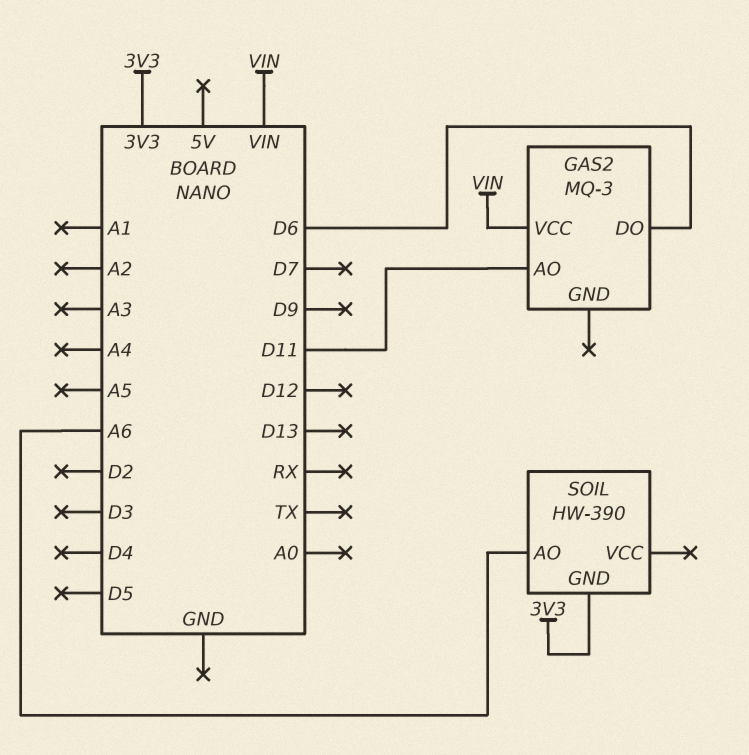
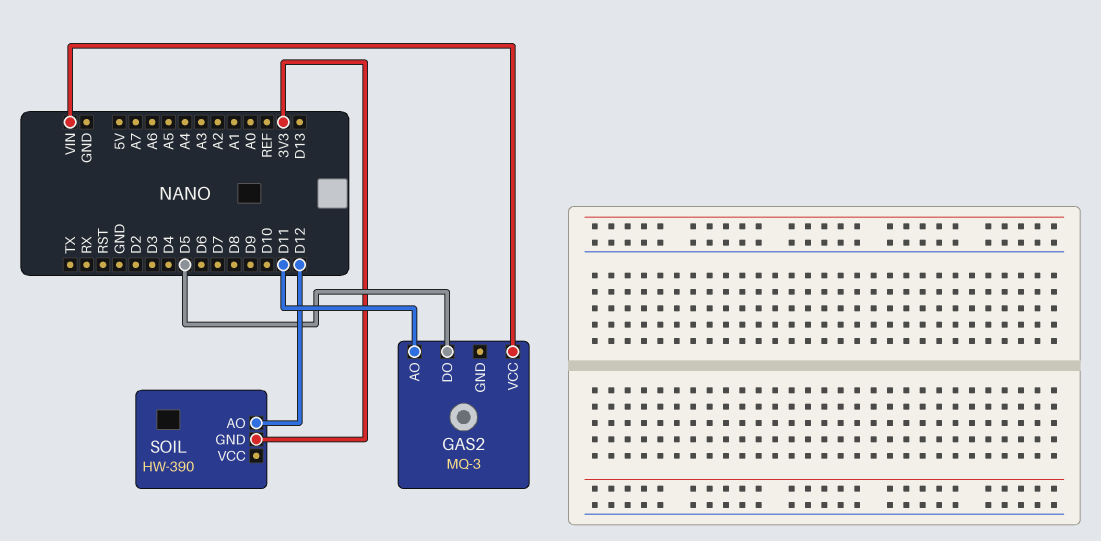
GAS2 pin DO: D6 -> D5
SOIL pin AO: A6 -> D12

